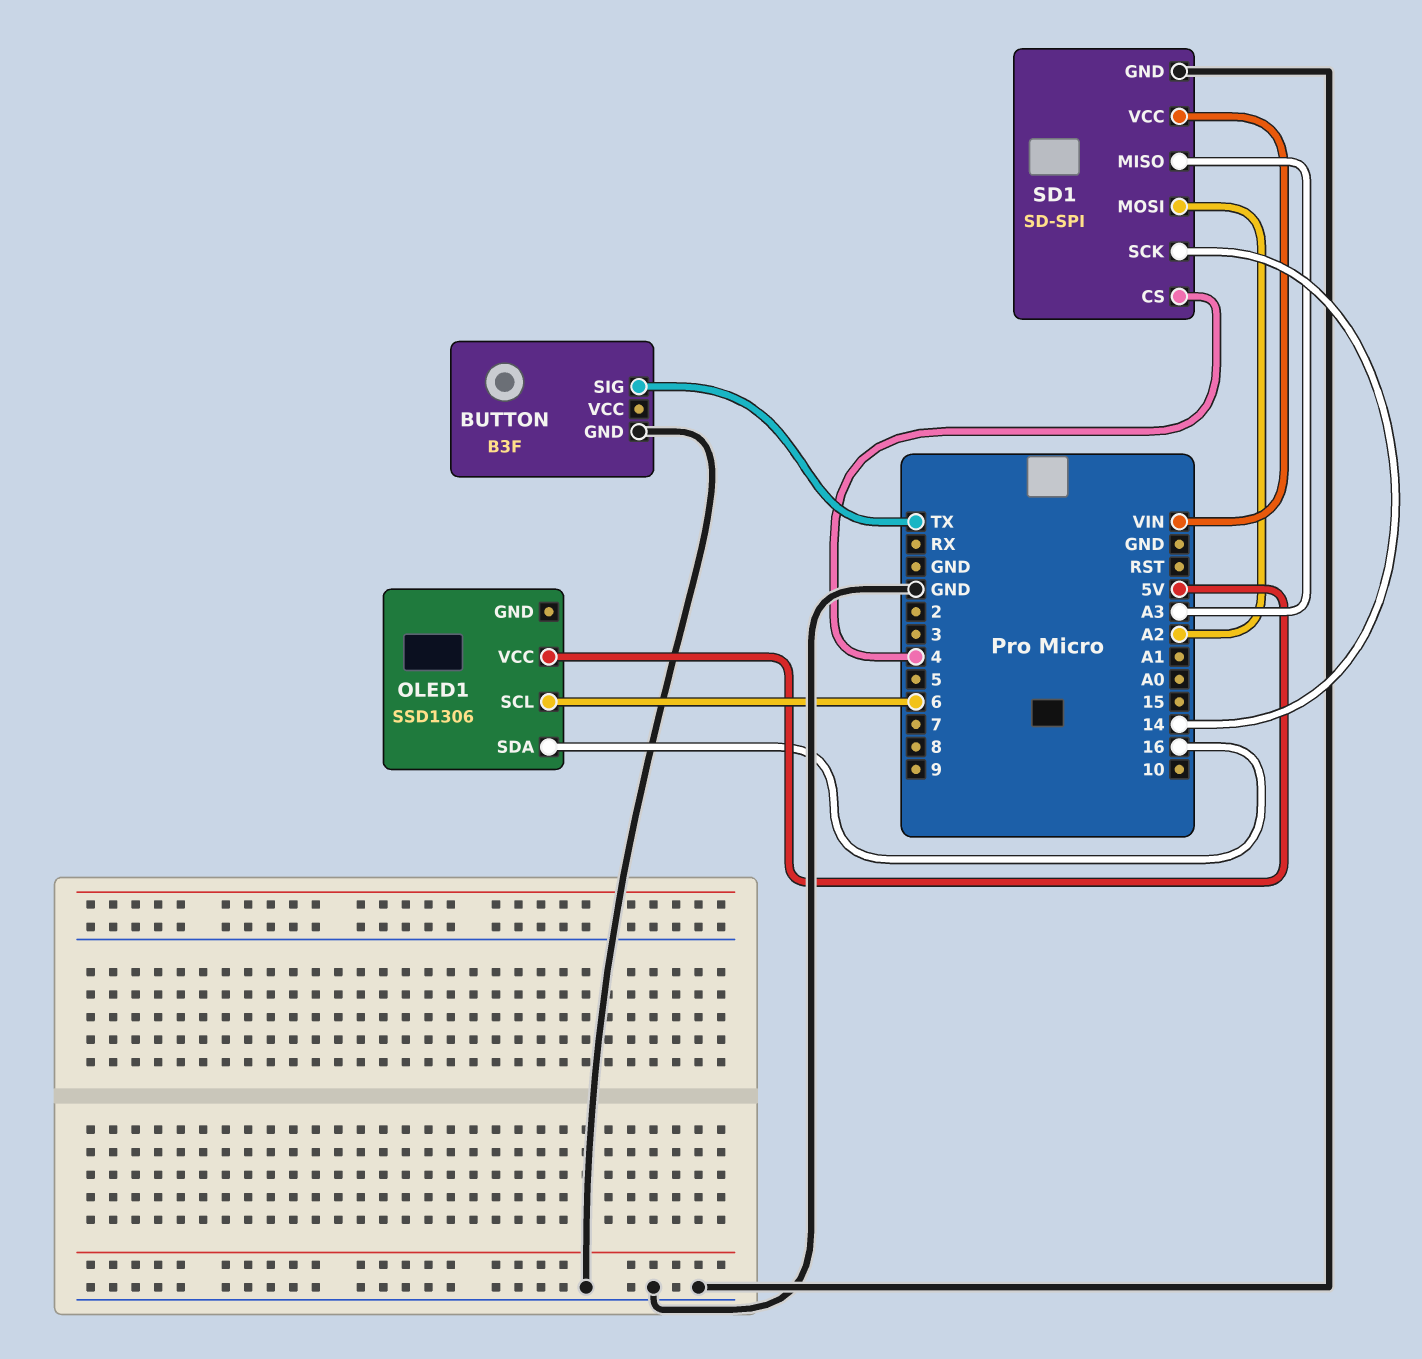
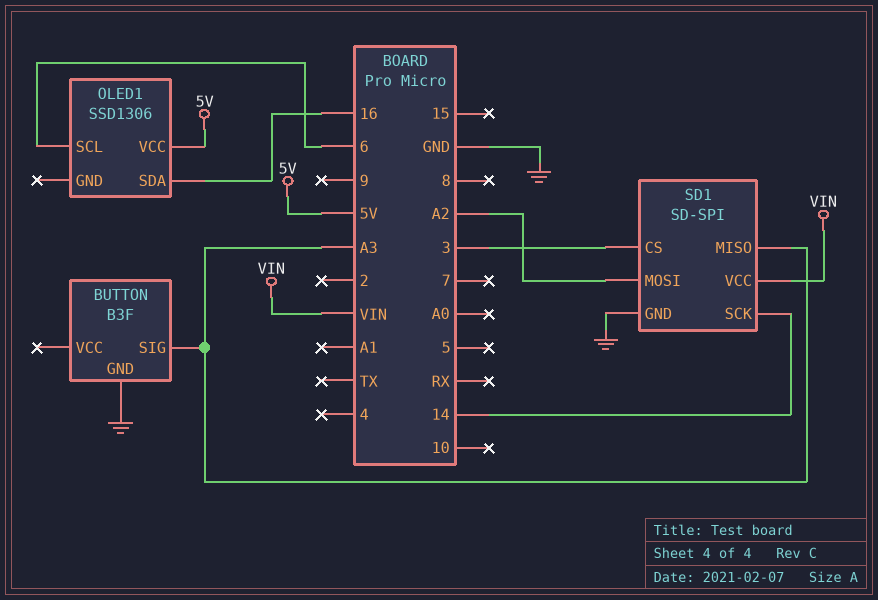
BUTTON pin SIG: TX -> A3
SD1 pin CS: 4 -> 3

